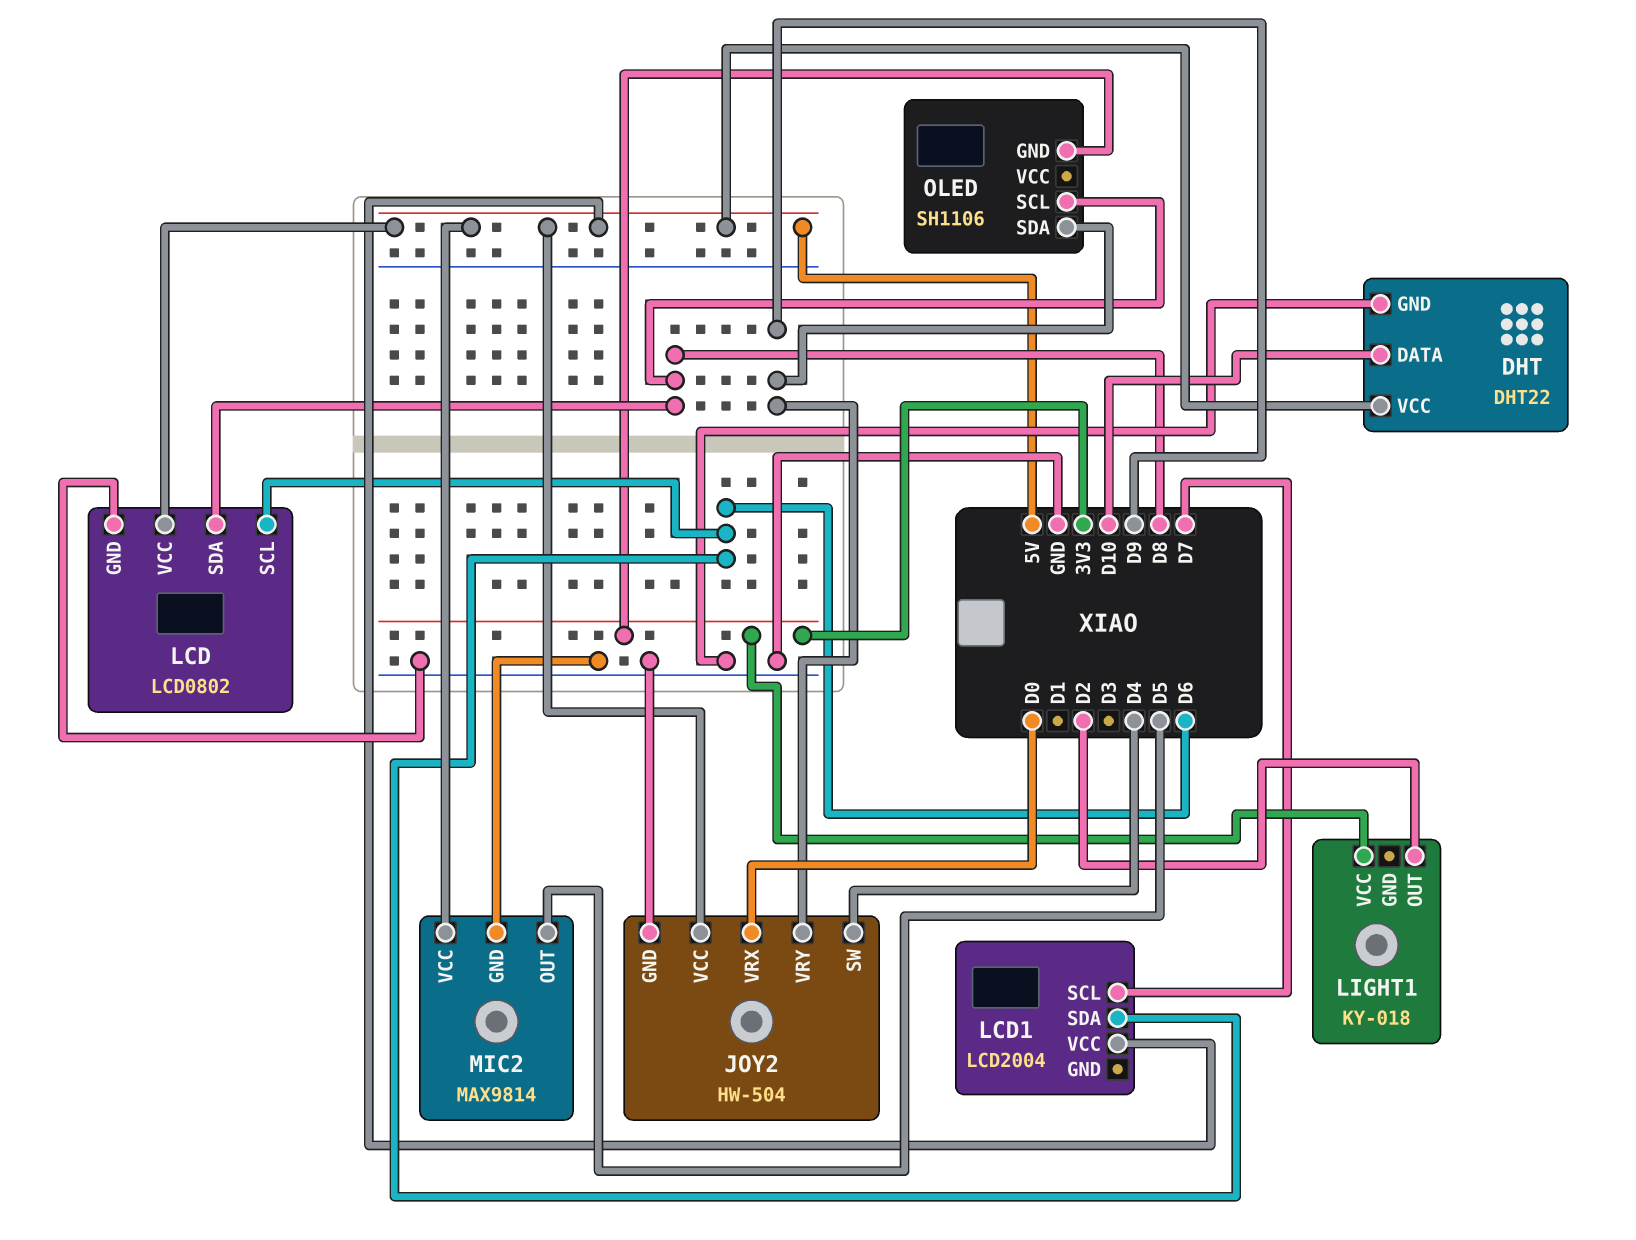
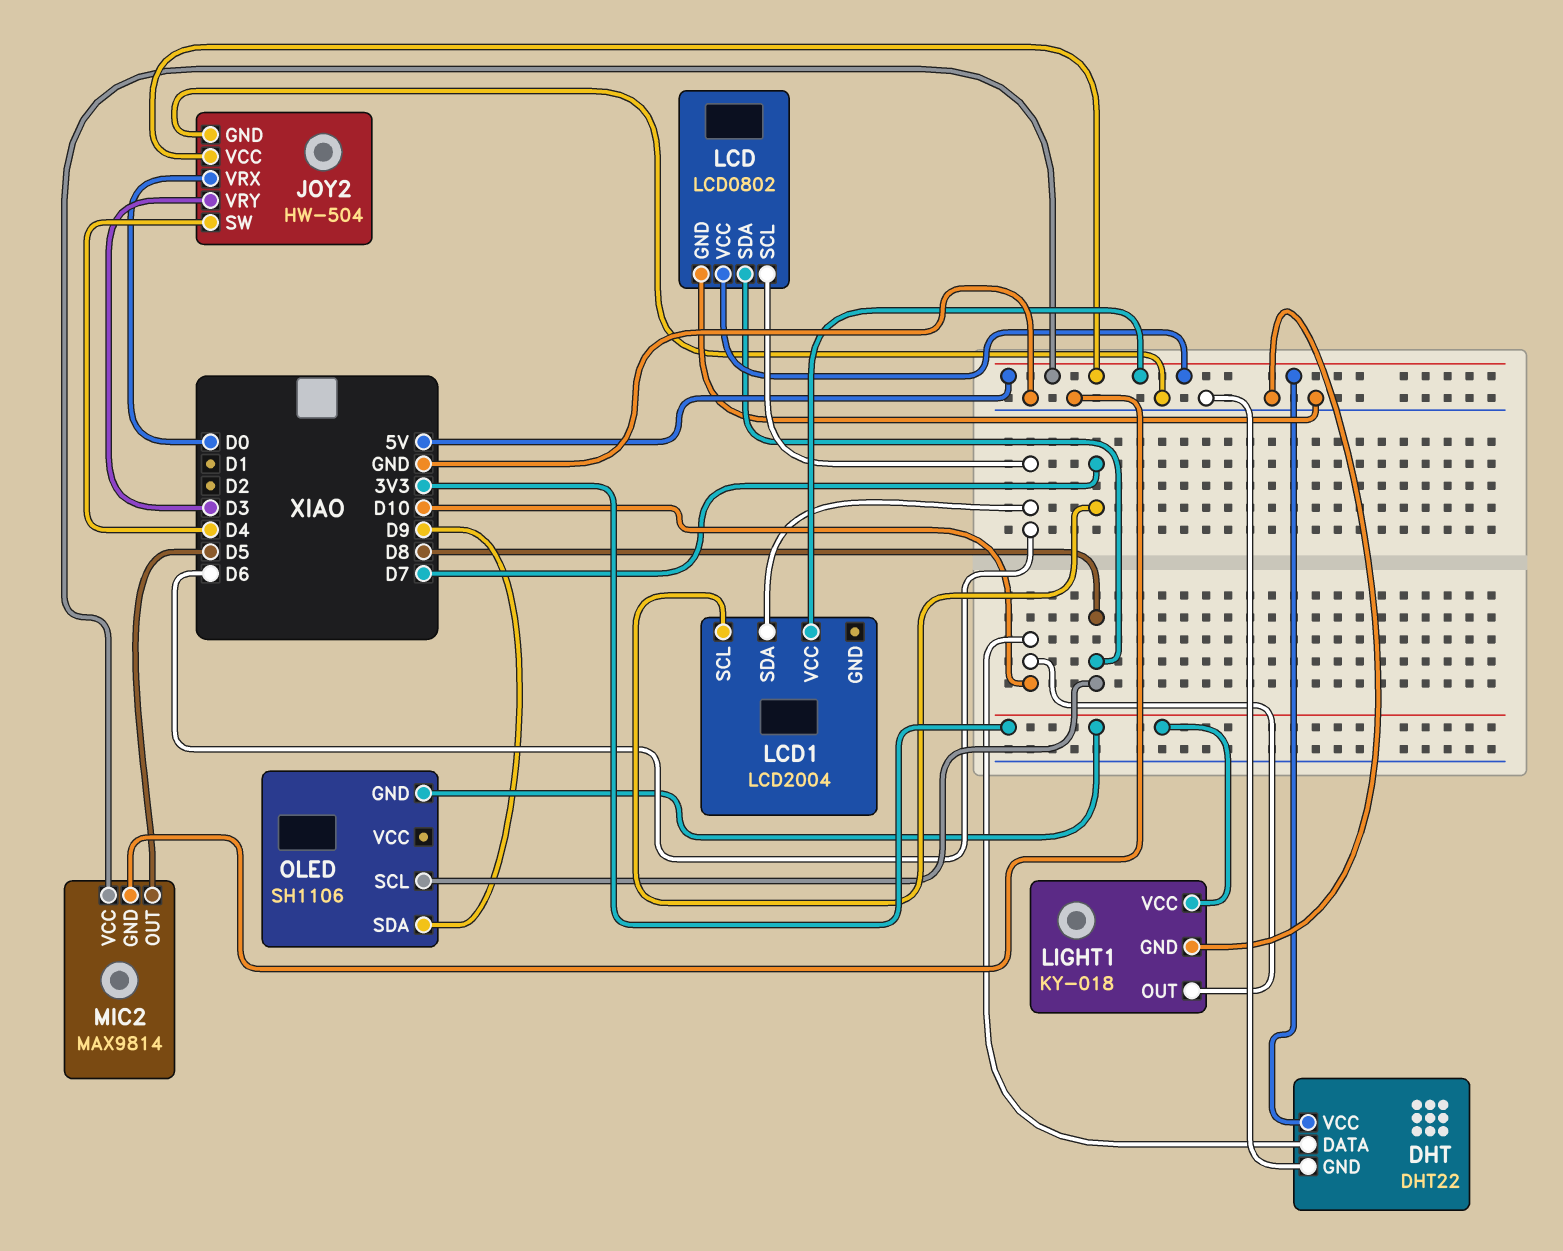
JOY2 pin VRY: D9 -> D3
LIGHT1 pin GND: none -> GND
LIGHT1 pin OUT: D2 -> D10

